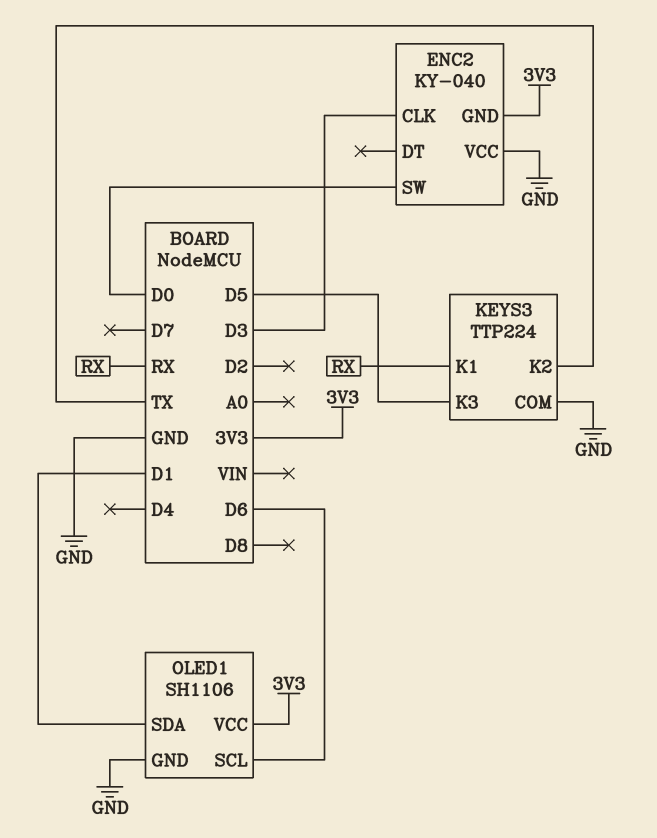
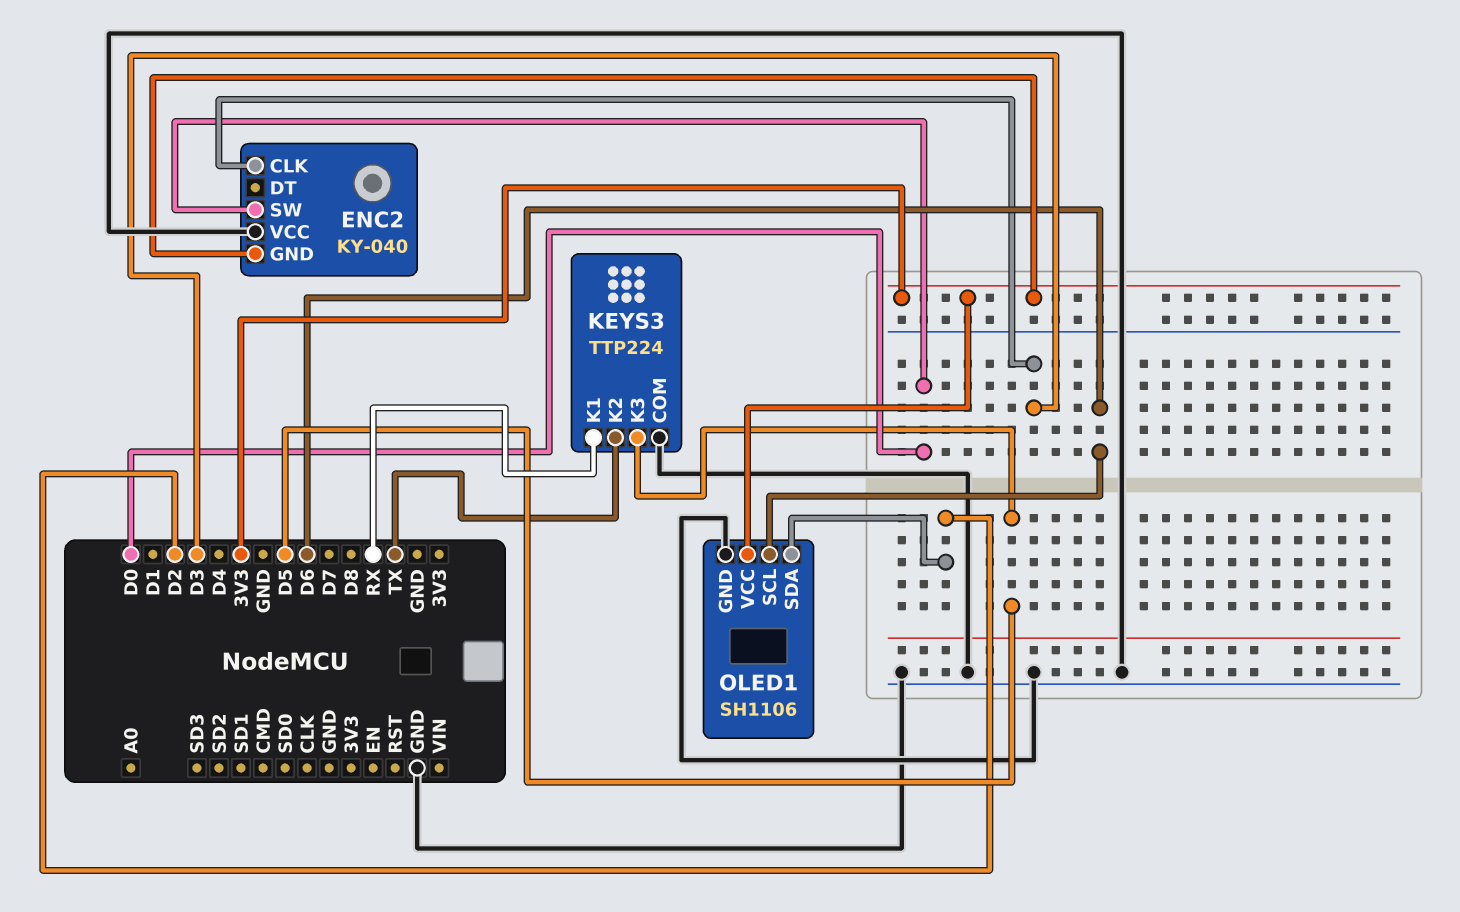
OLED1 pin SDA: D1 -> D2

